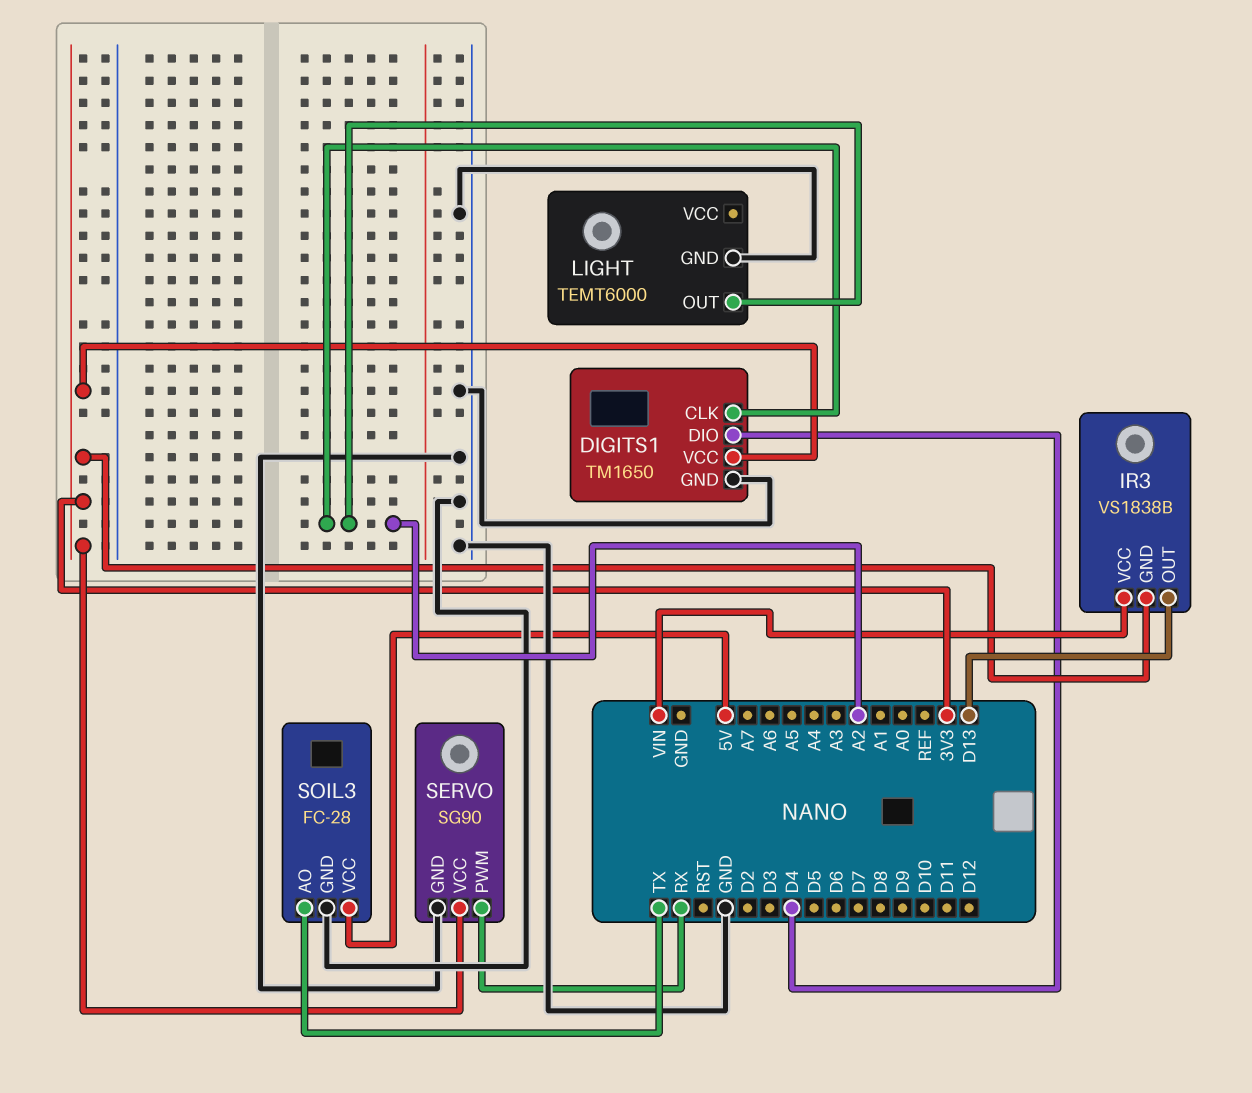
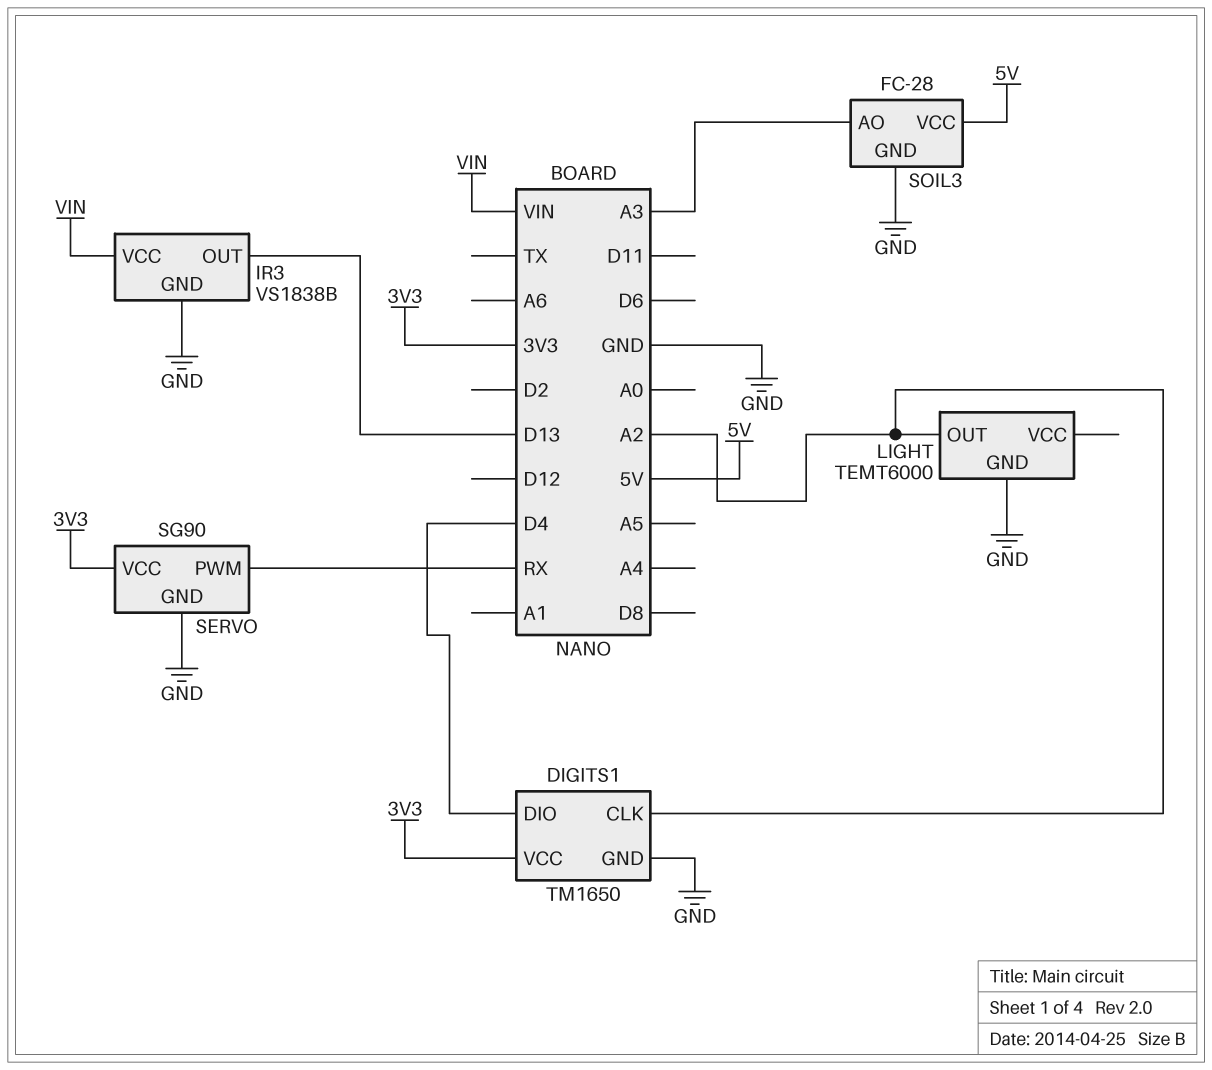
IR3 pin GND: 3V3 -> GND
SOIL3 pin AO: TX -> A3

